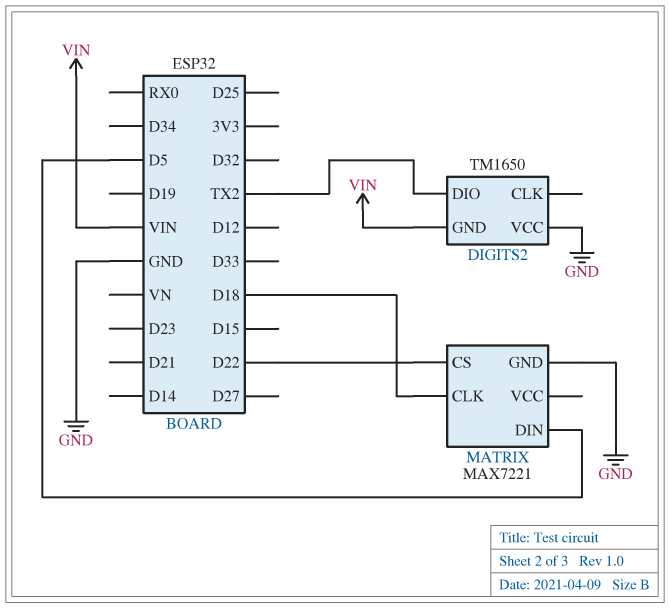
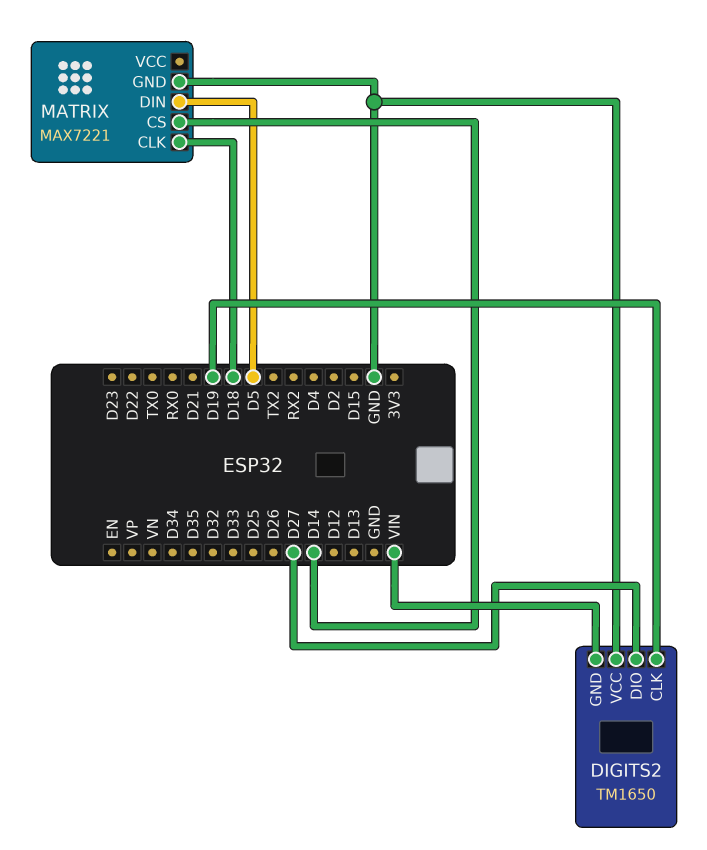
DIGITS2 pin CLK: none -> D19
DIGITS2 pin DIO: TX2 -> D27
MATRIX pin CS: D22 -> D14

